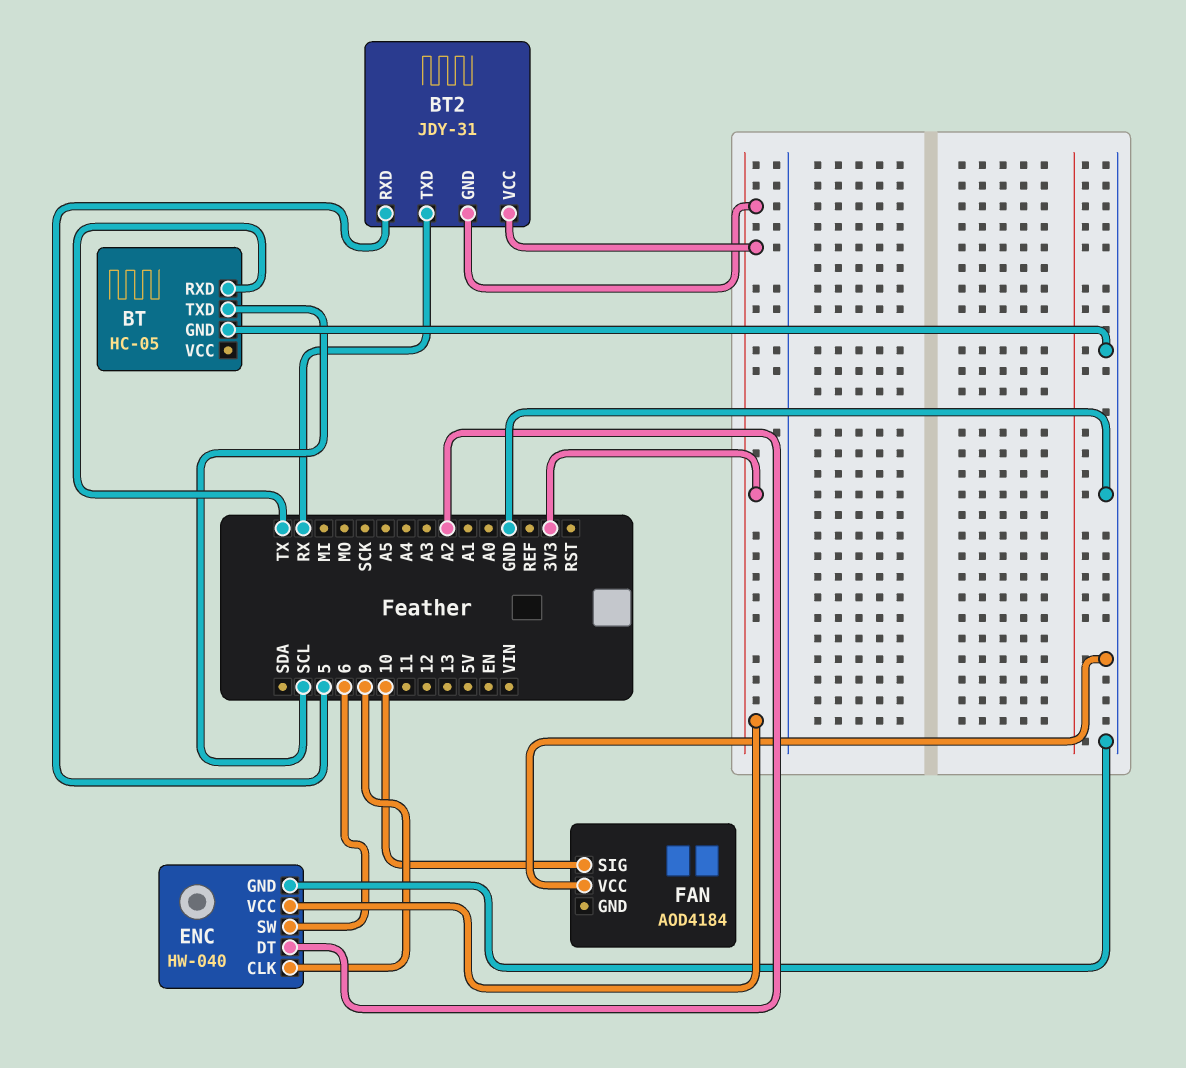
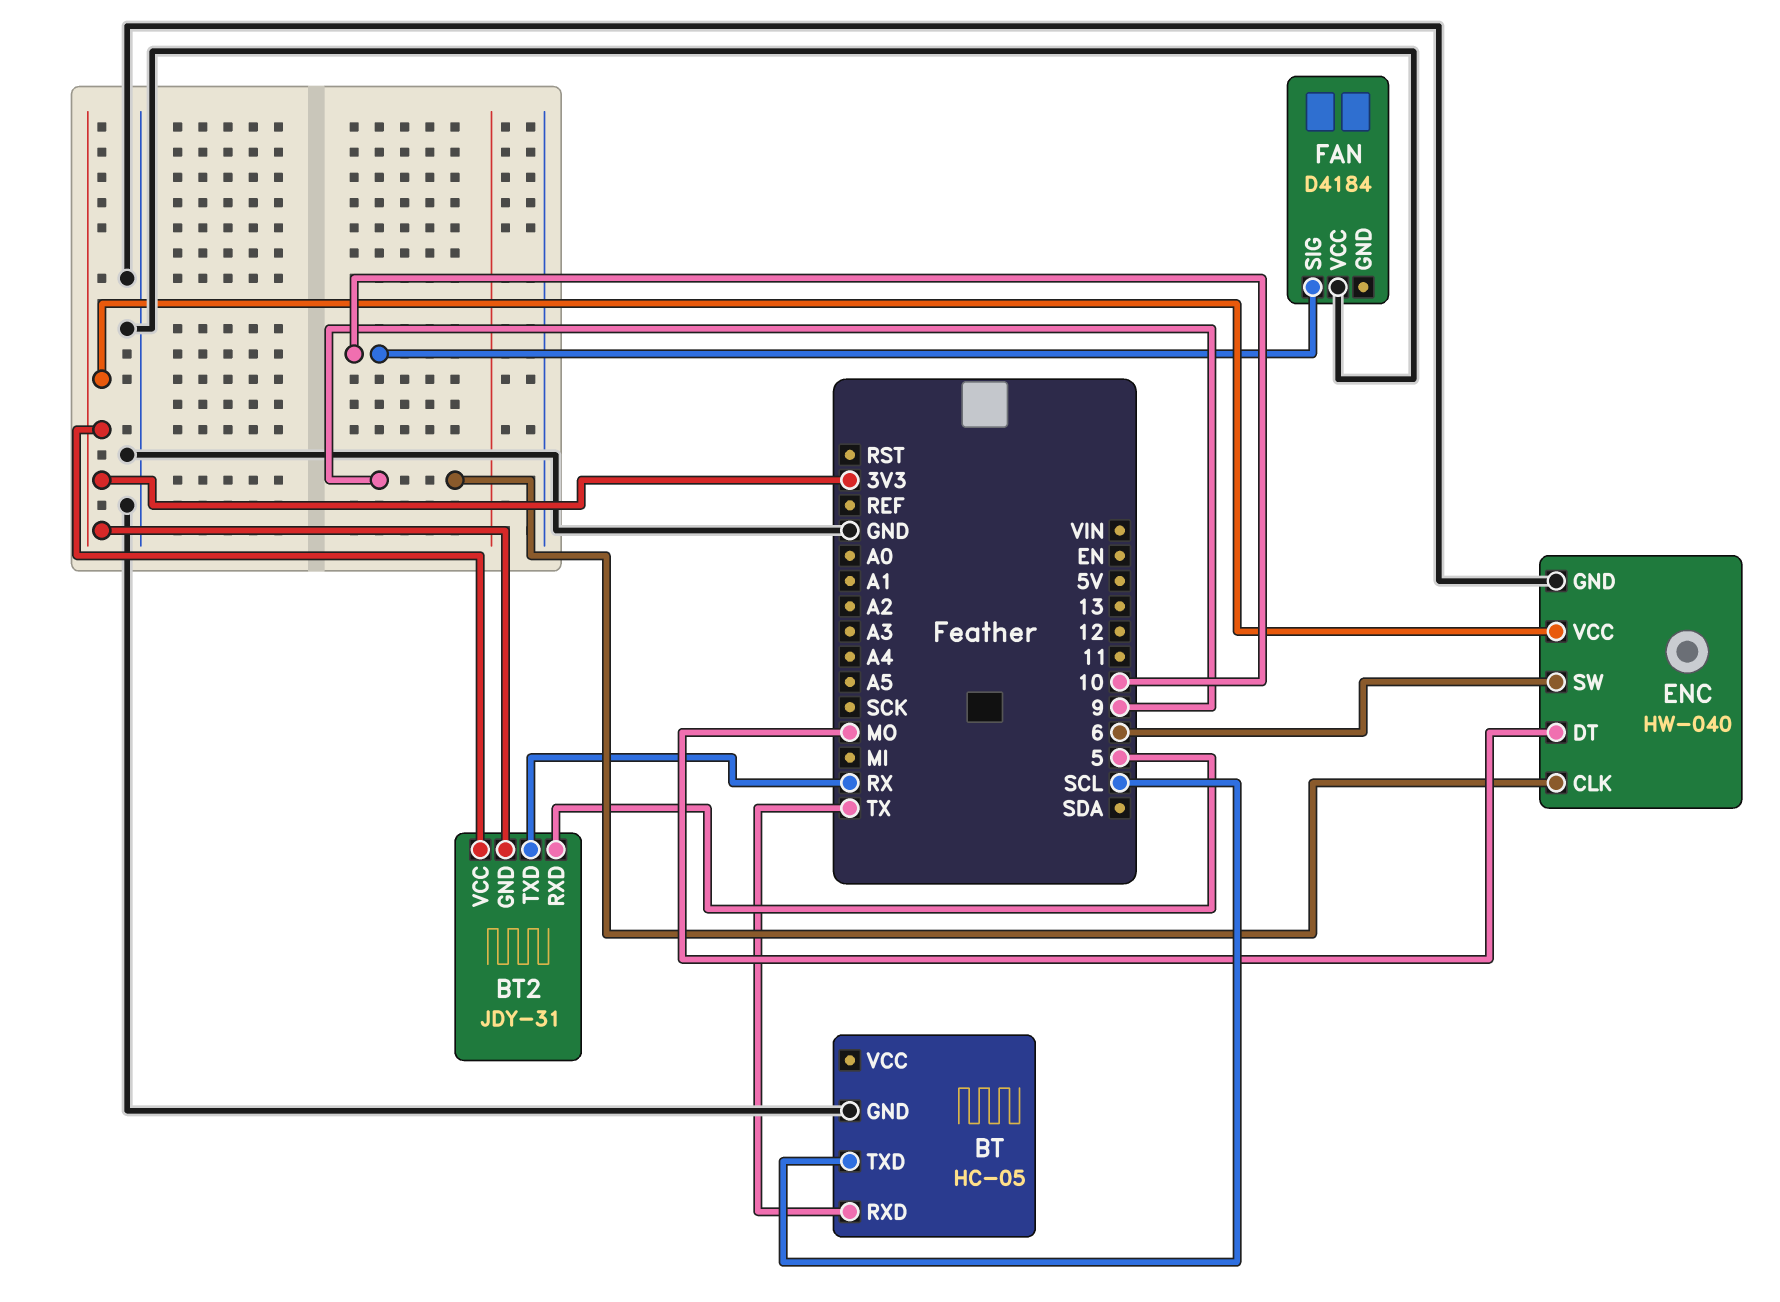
ENC pin DT: A2 -> MO
FAN: AOD4184 -> D4184

